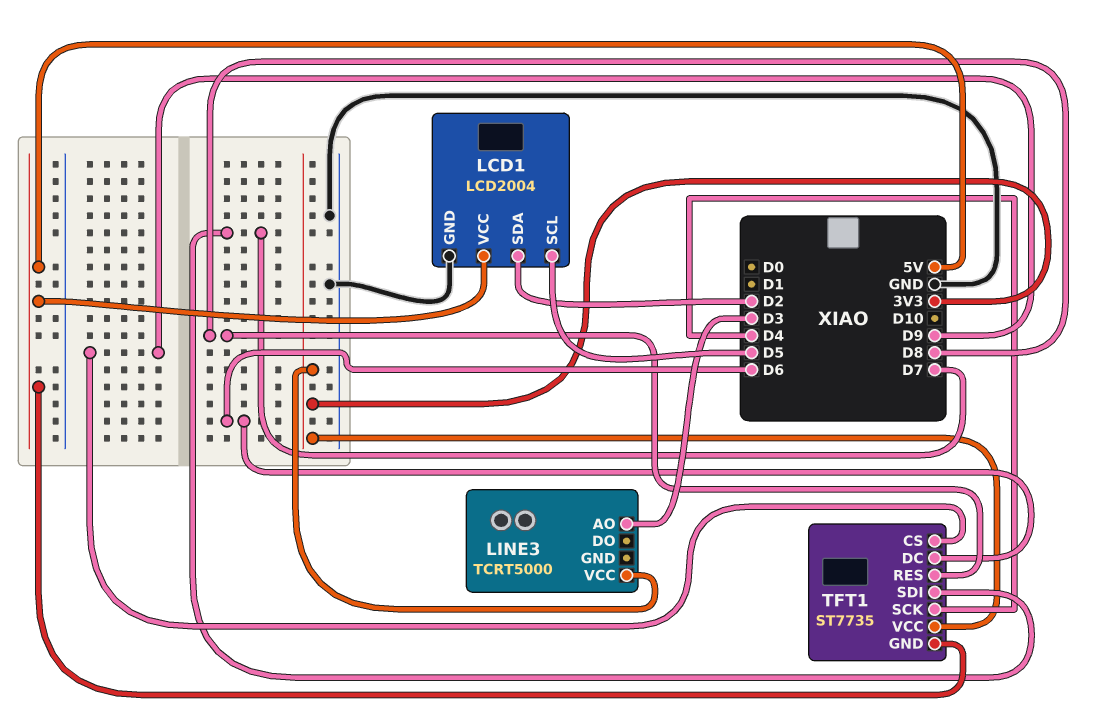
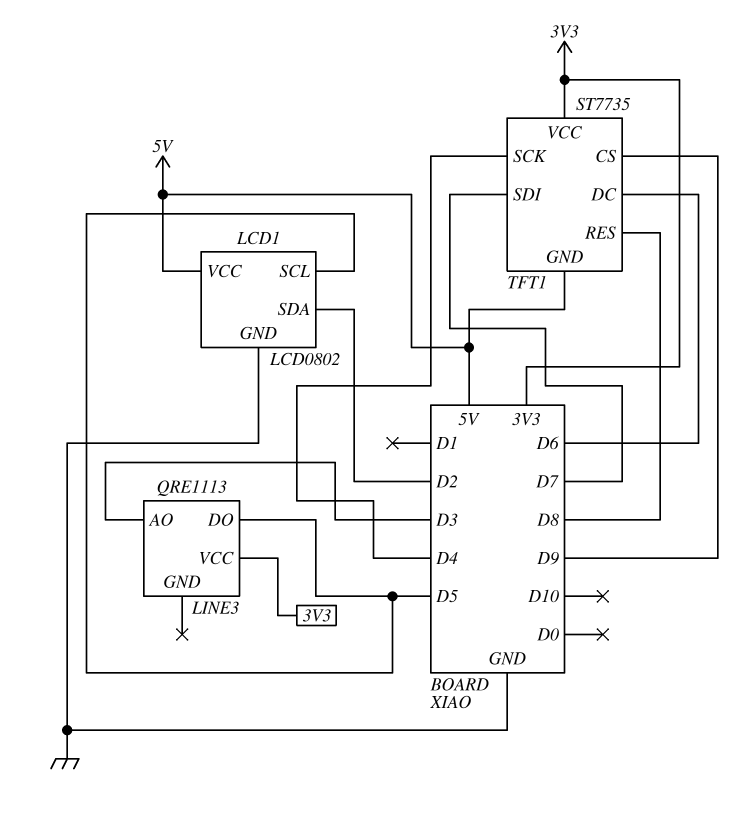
LCD1: LCD2004 -> LCD0802
LINE3: TCRT5000 -> QRE1113
LINE3 pin DO: none -> D5

